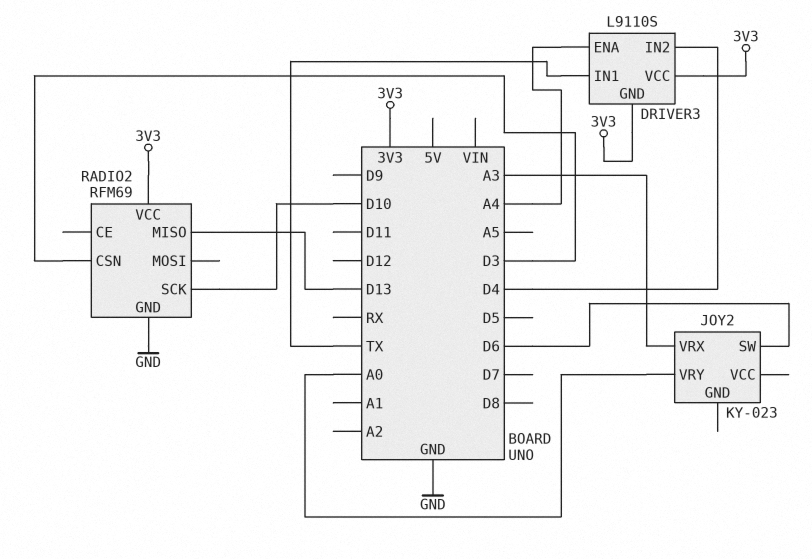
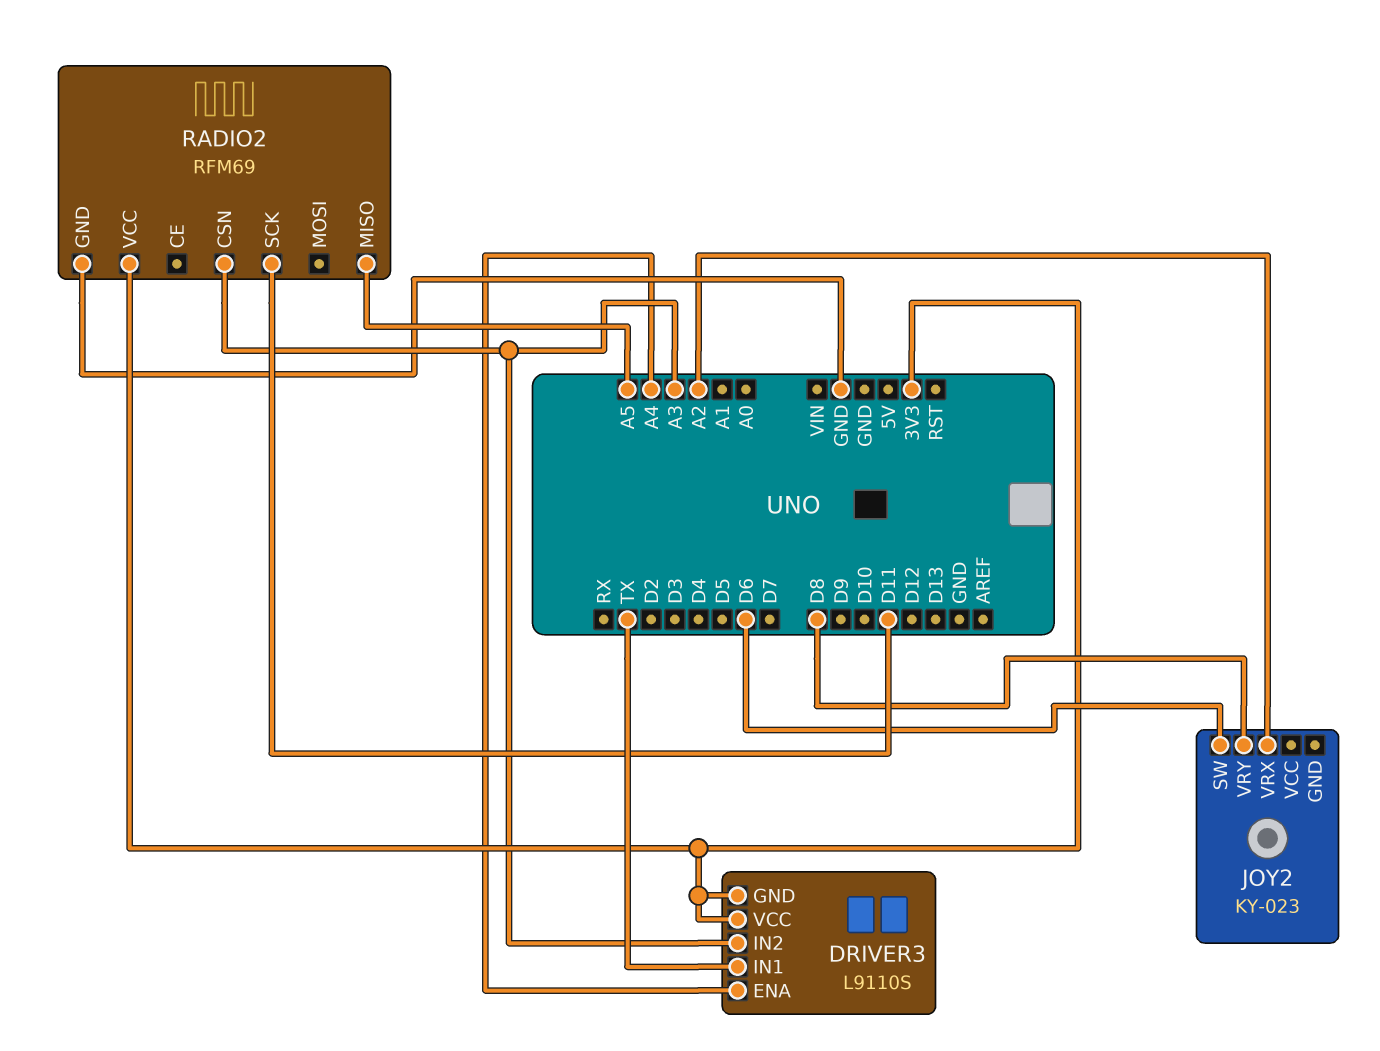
DRIVER3 pin IN2: D4 -> A3
JOY2 pin VRX: A3 -> A2
JOY2 pin VRY: A0 -> D8
RADIO2 pin CSN: D3 -> A3
RADIO2 pin MISO: D13 -> A5
RADIO2 pin SCK: D10 -> D11

